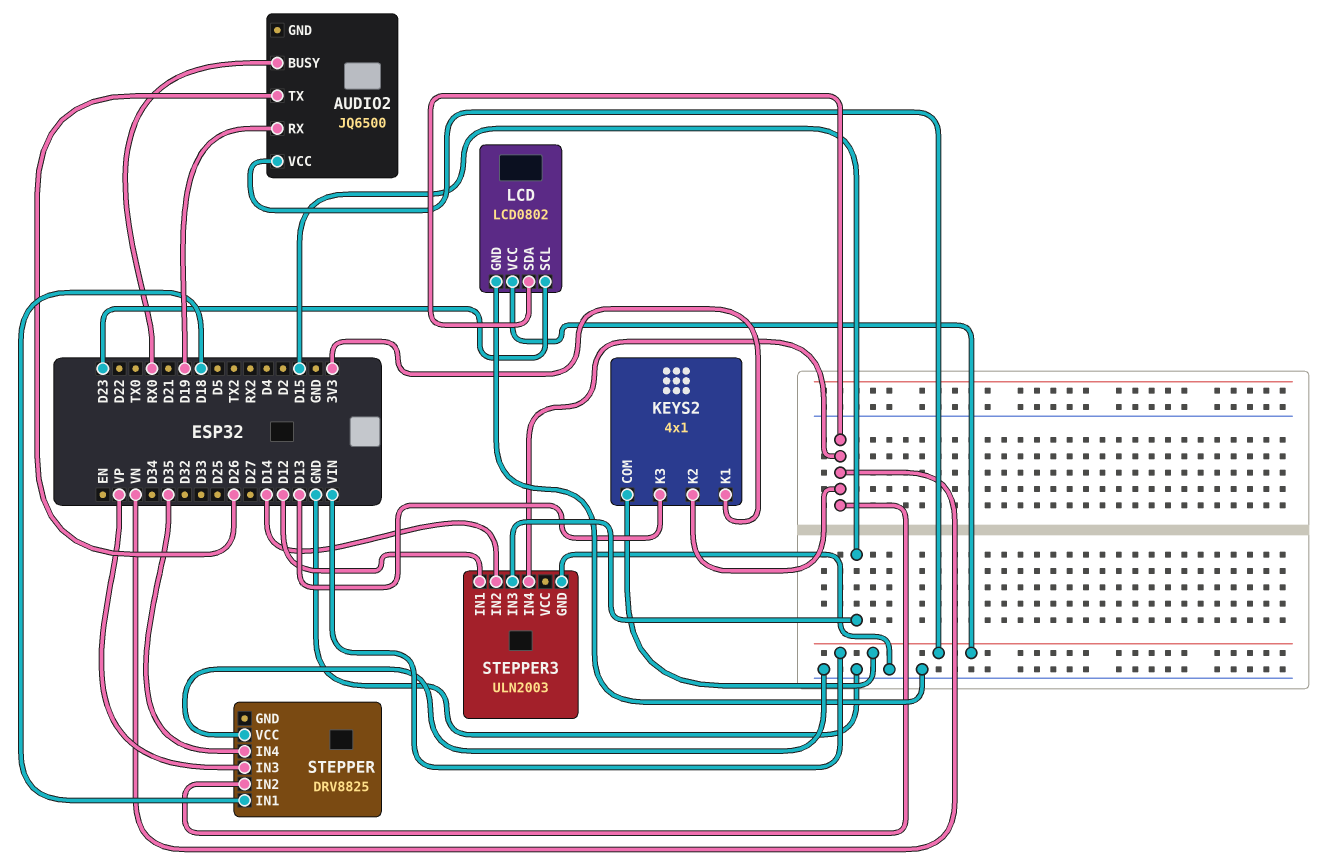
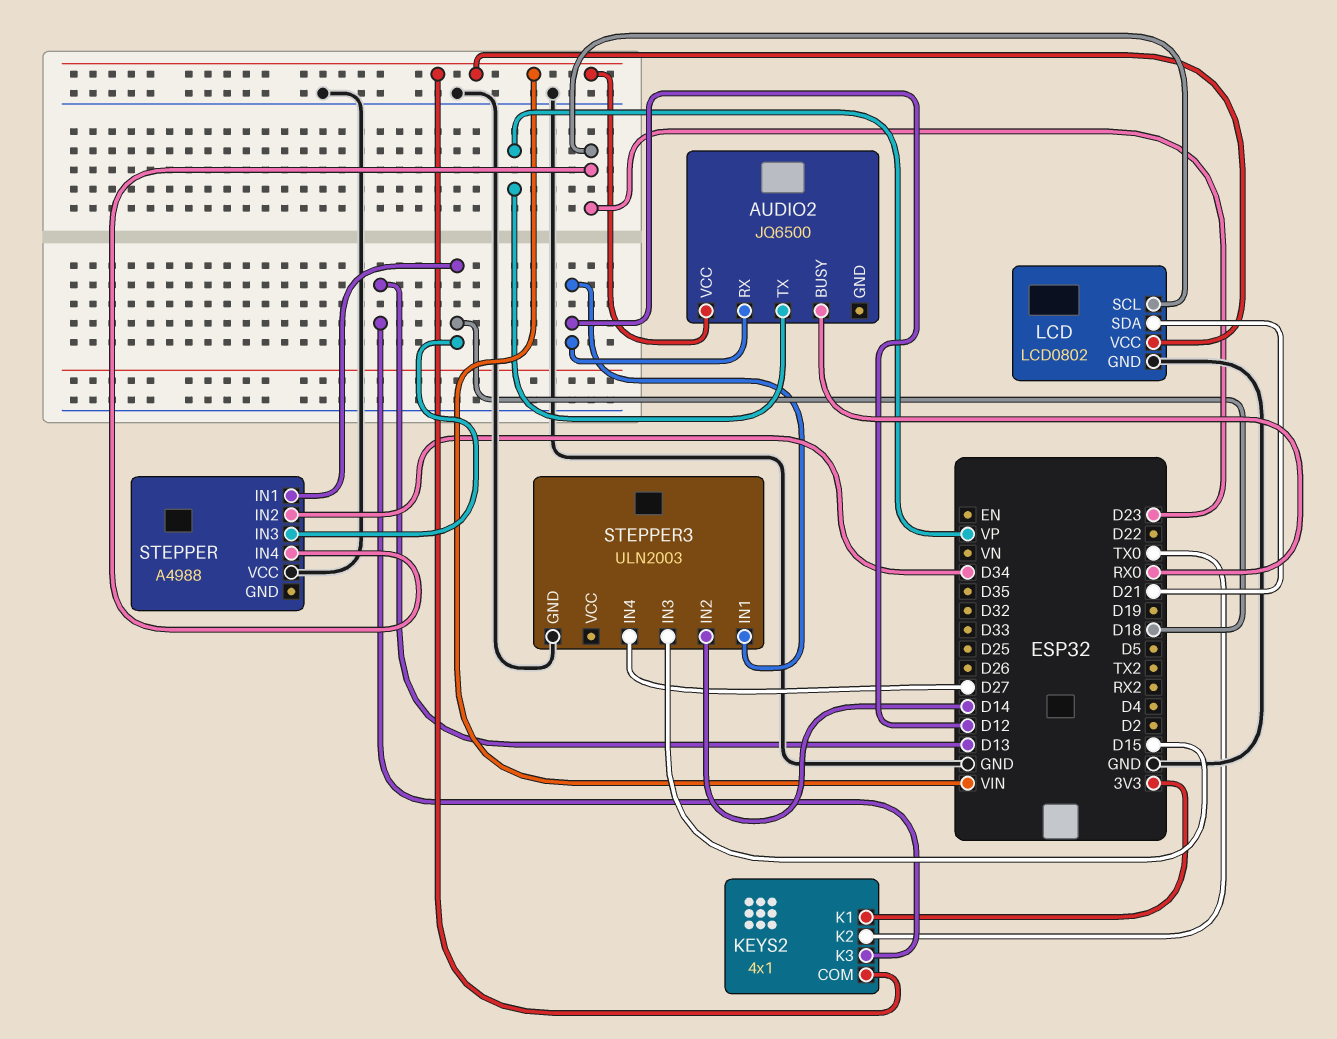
AUDIO2 pin RX: D19 -> D12
AUDIO2 pin TX: D26 -> VP
KEYS2 pin K2: VN -> TX0
LCD pin SDA: VN -> D21
STEPPER: DRV8825 -> A4988
STEPPER pin IN2: VN -> D34
STEPPER pin IN3: VP -> D18
STEPPER pin IN4: D35 -> D23
STEPPER3 pin IN4: VN -> D27

